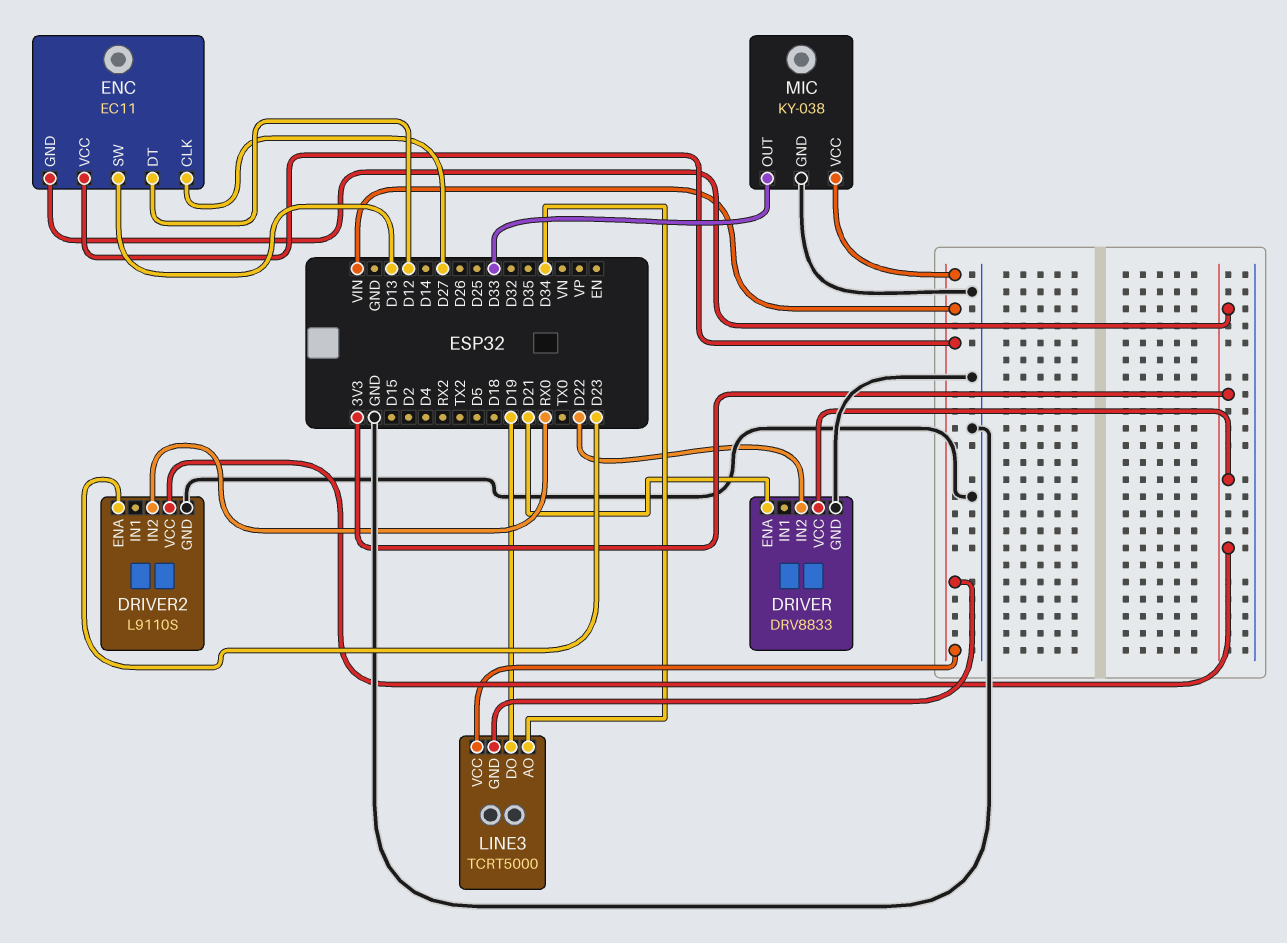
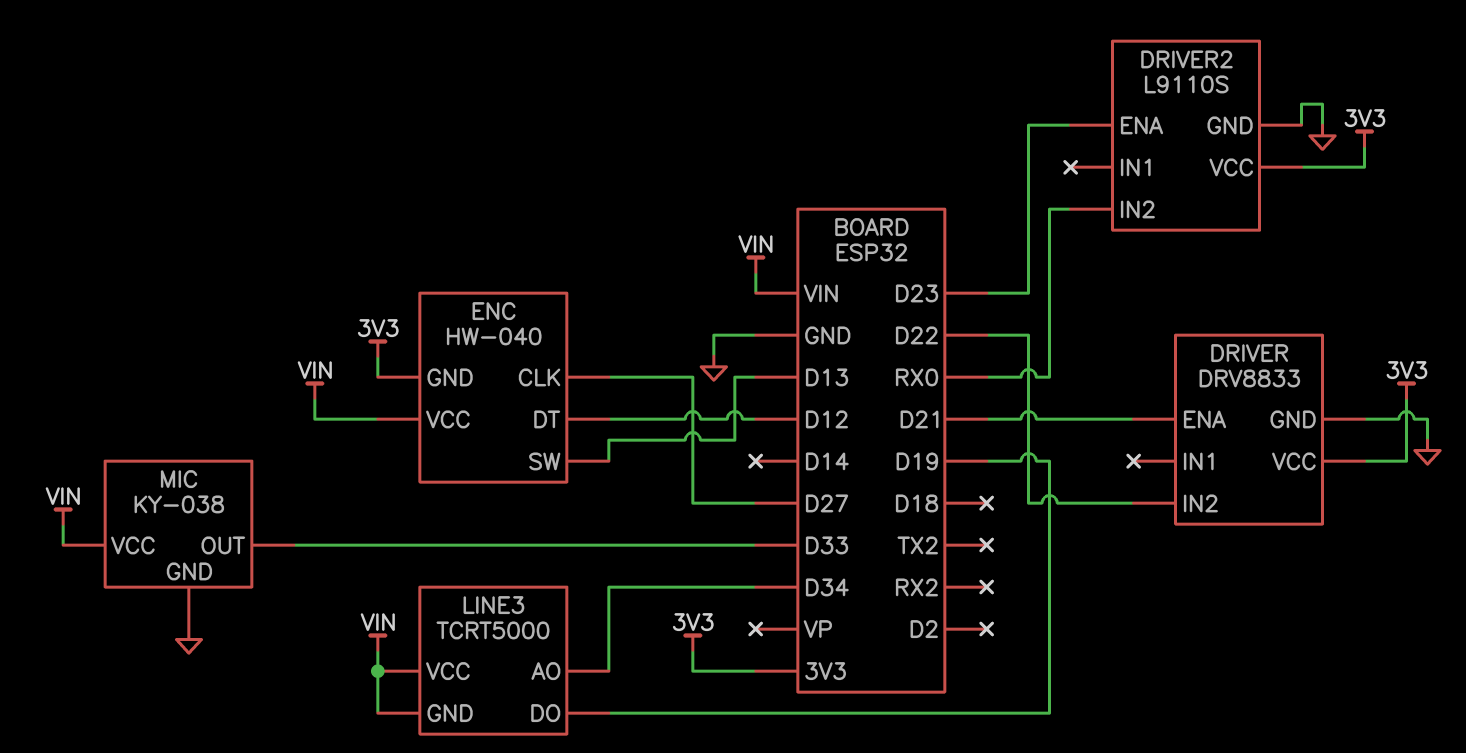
ENC: EC11 -> HW-040

